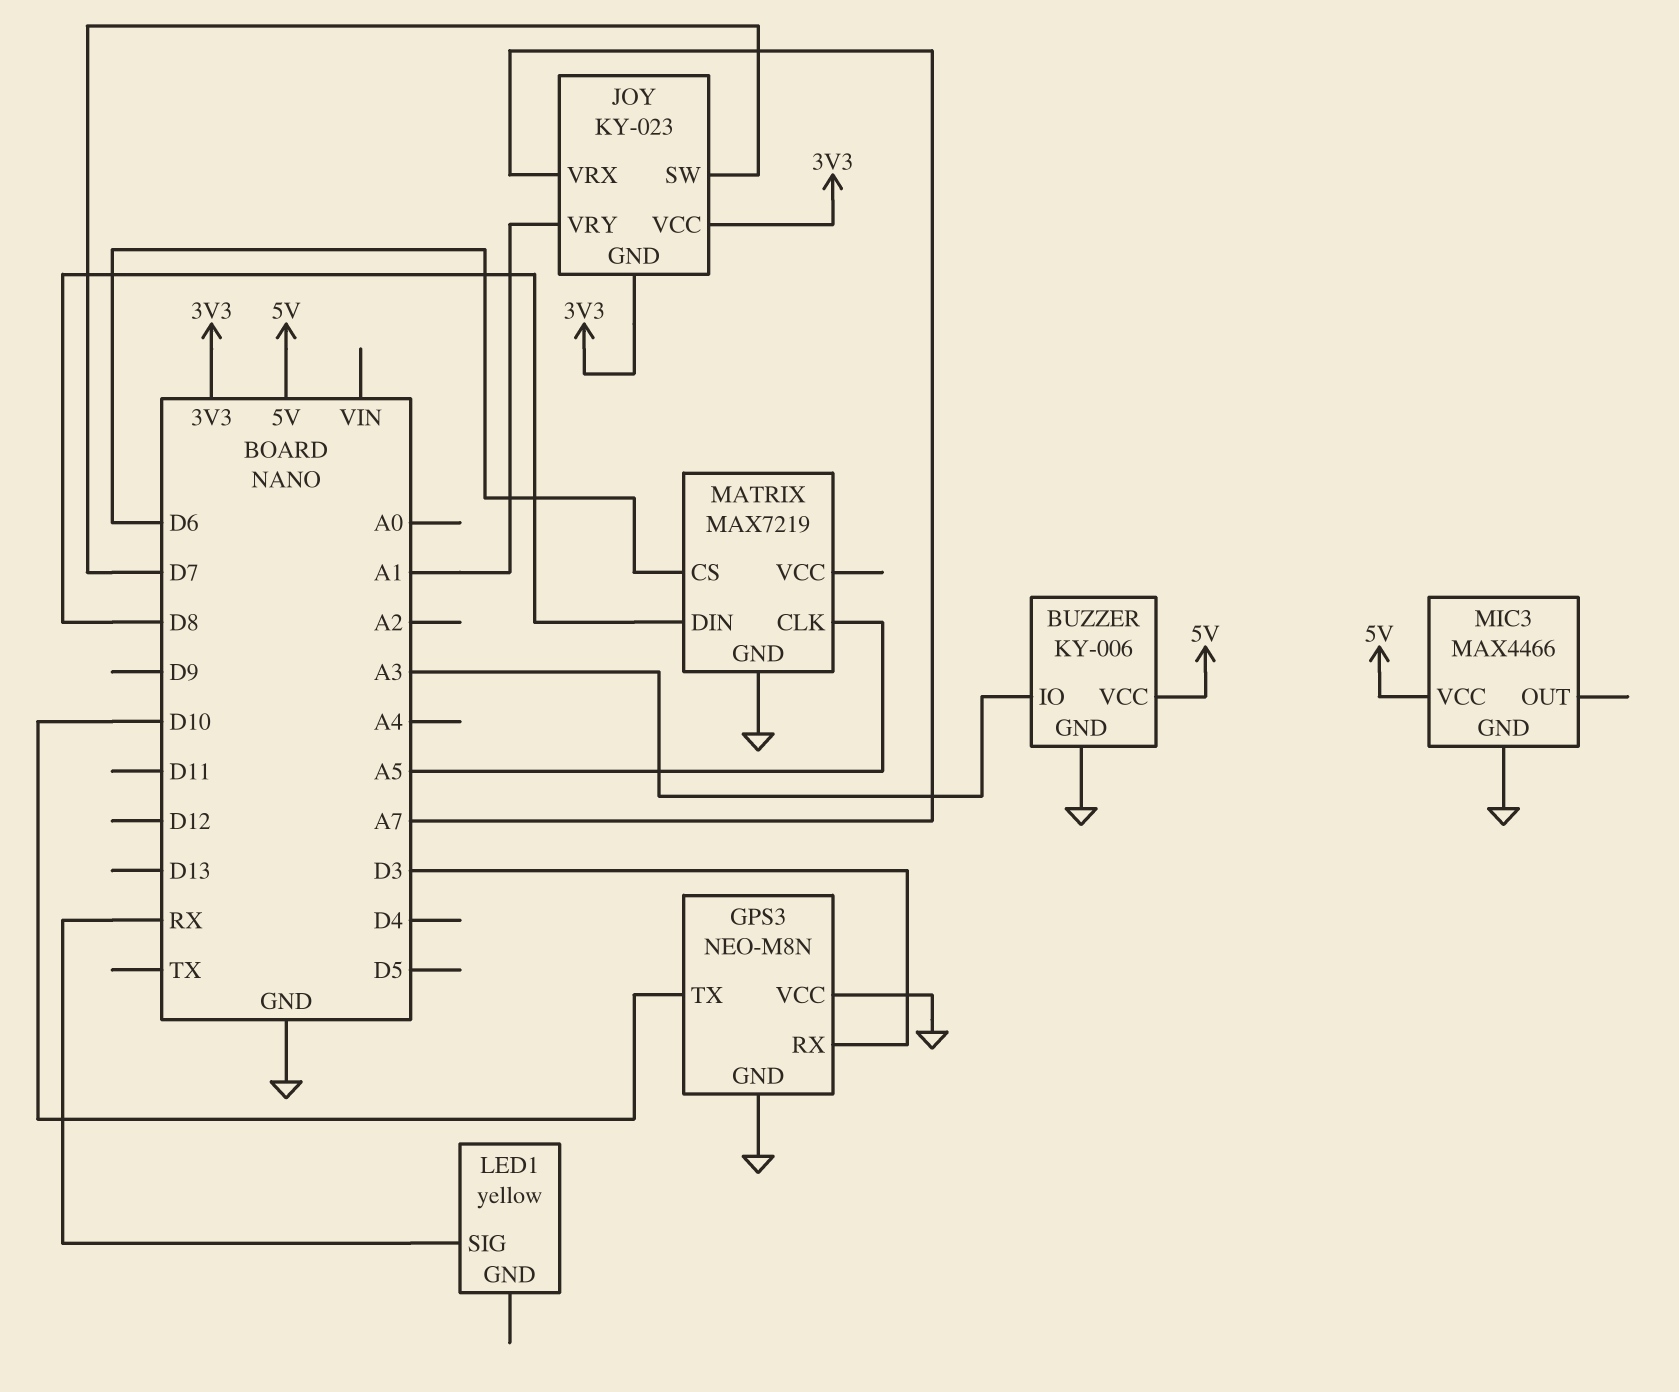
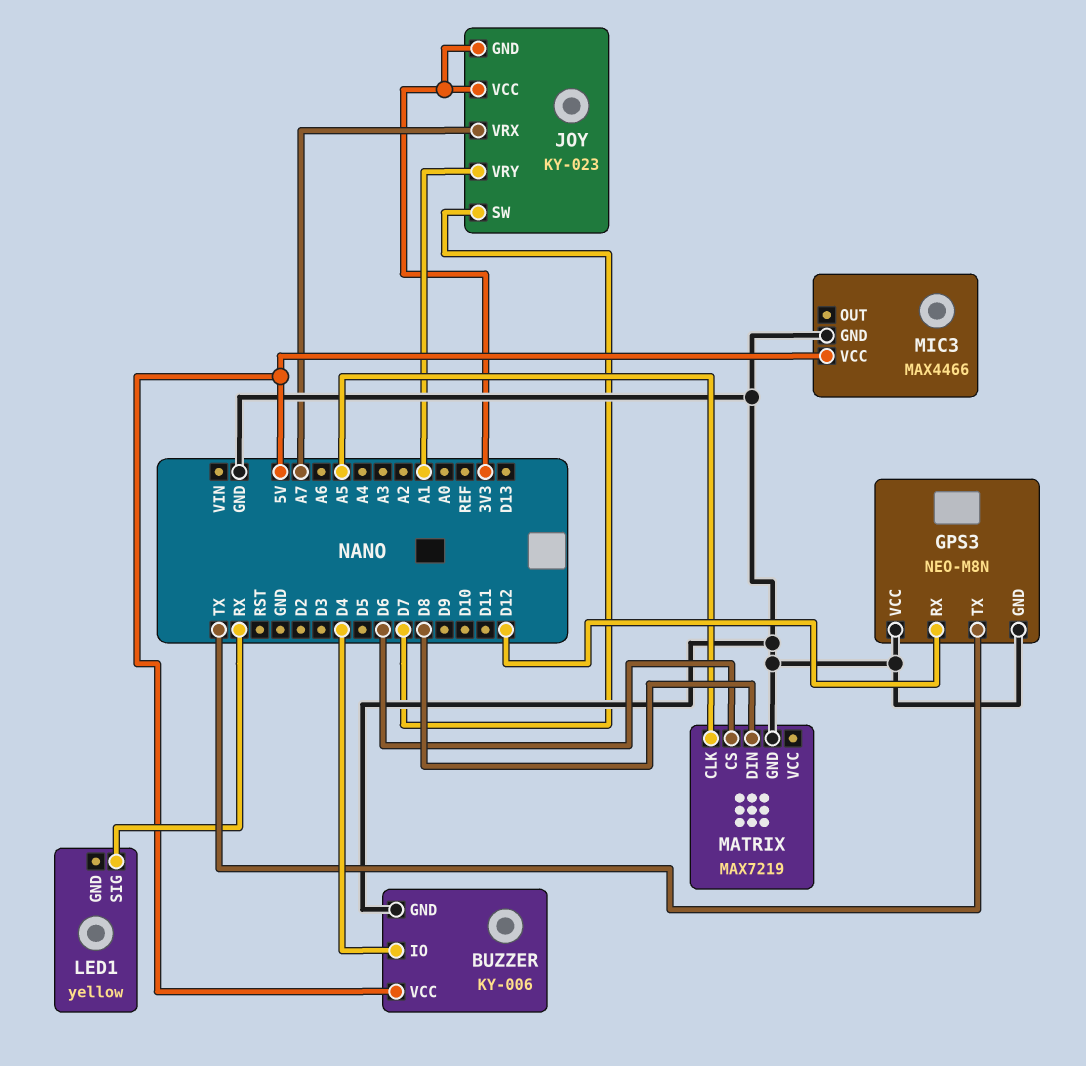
BUZZER pin IO: A3 -> D4
GPS3 pin RX: D3 -> D12
GPS3 pin TX: D10 -> TX

